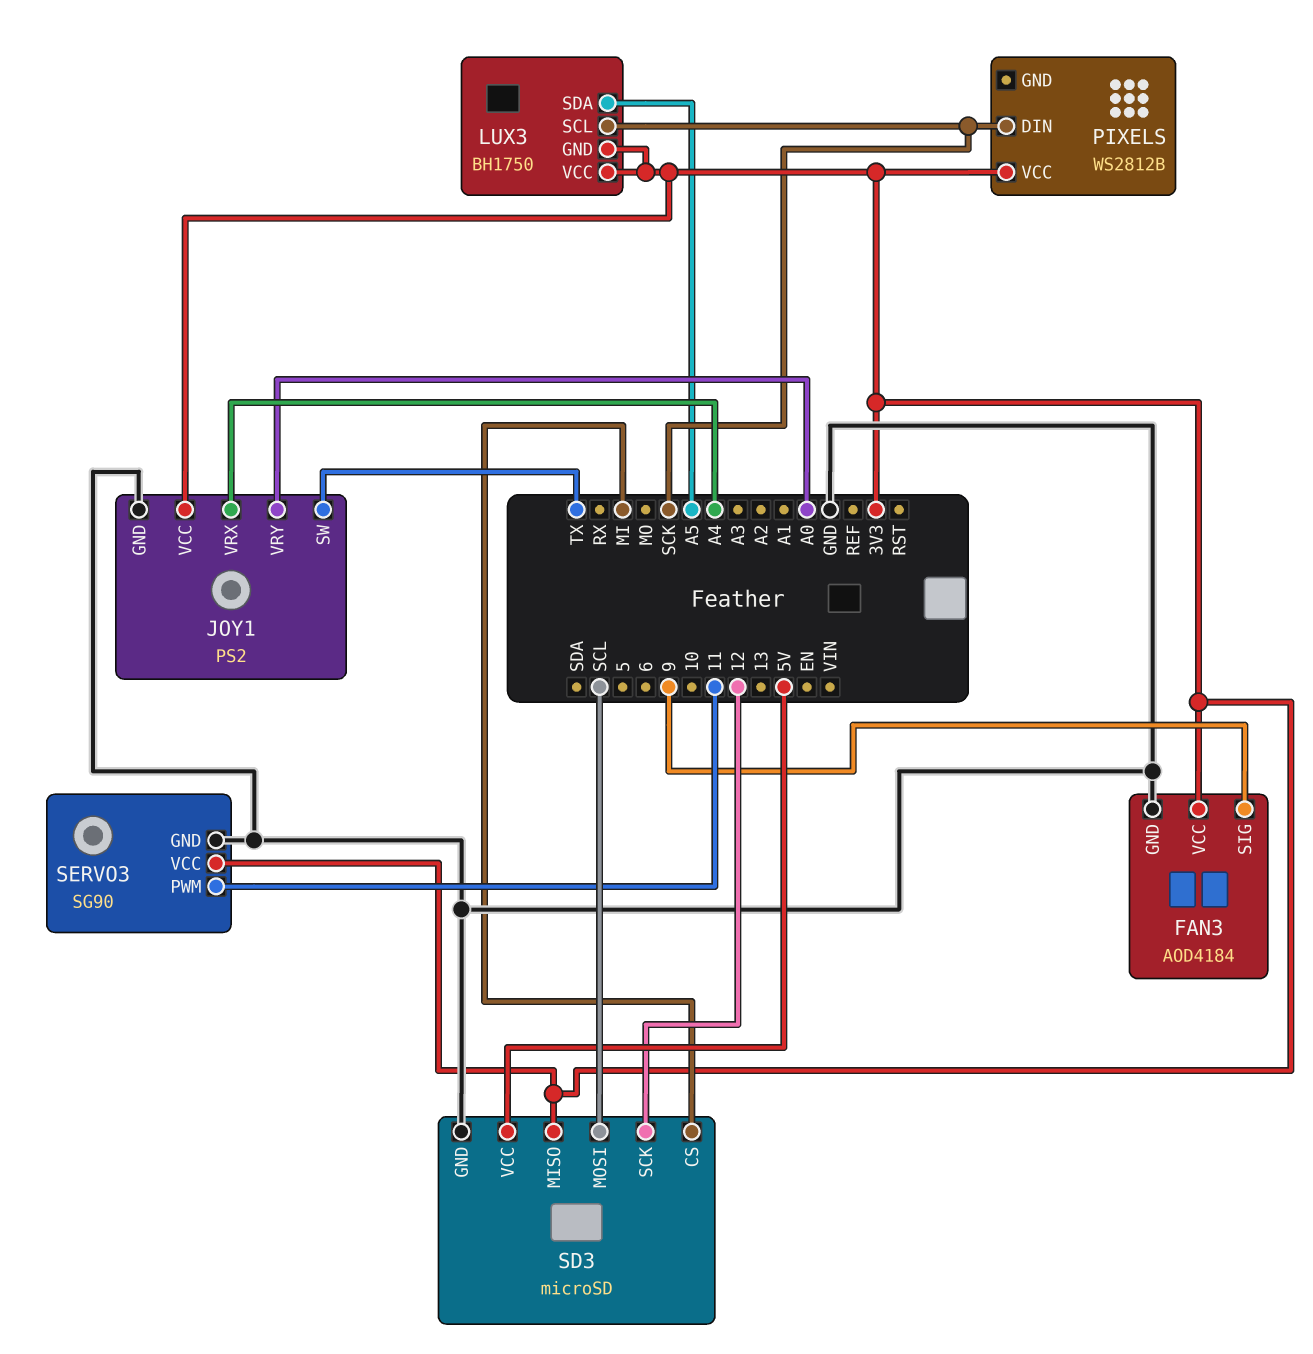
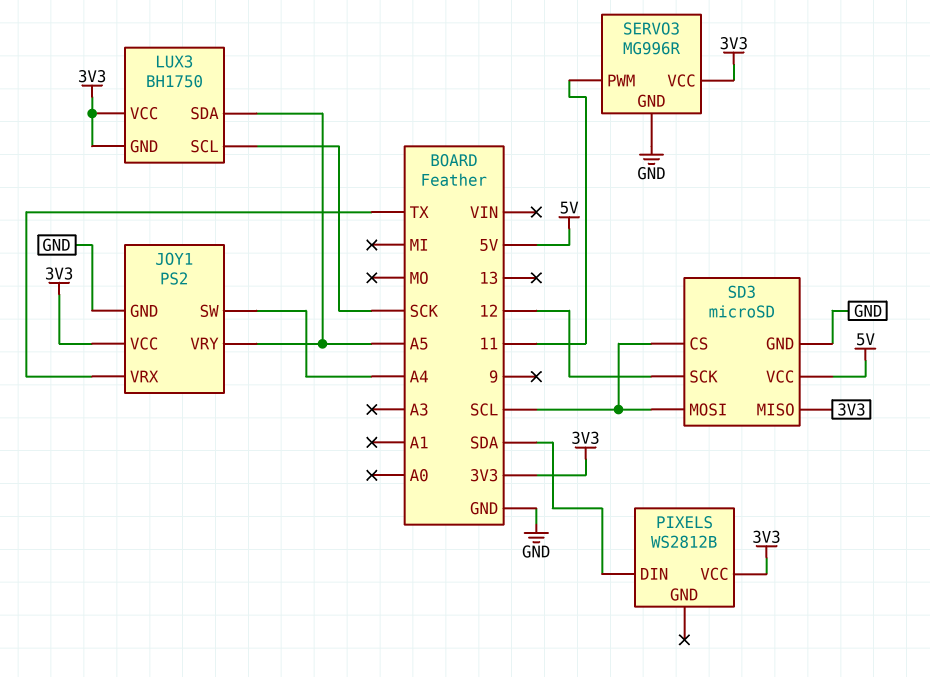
FAN3: AOD4184 -> none
FAN3 pin GND: GND -> none
FAN3 pin SIG: 9 -> none
FAN3 pin VCC: 3V3 -> none
JOY1 pin SW: TX -> A4
JOY1 pin VRX: A4 -> TX
JOY1 pin VRY: A0 -> A5
PIXELS pin DIN: SCK -> SDA
SD3 pin CS: MI -> SCL
SERVO3: SG90 -> MG996R

